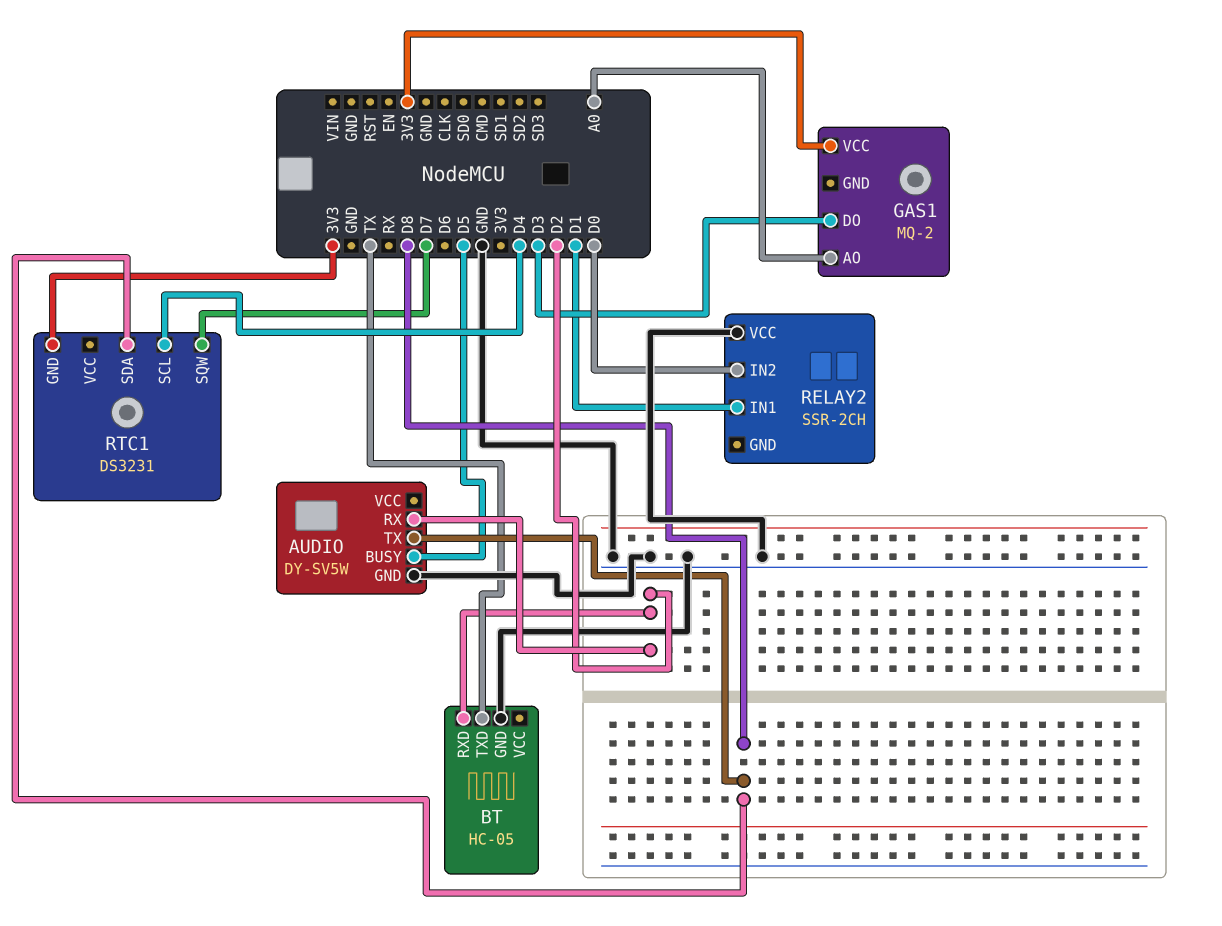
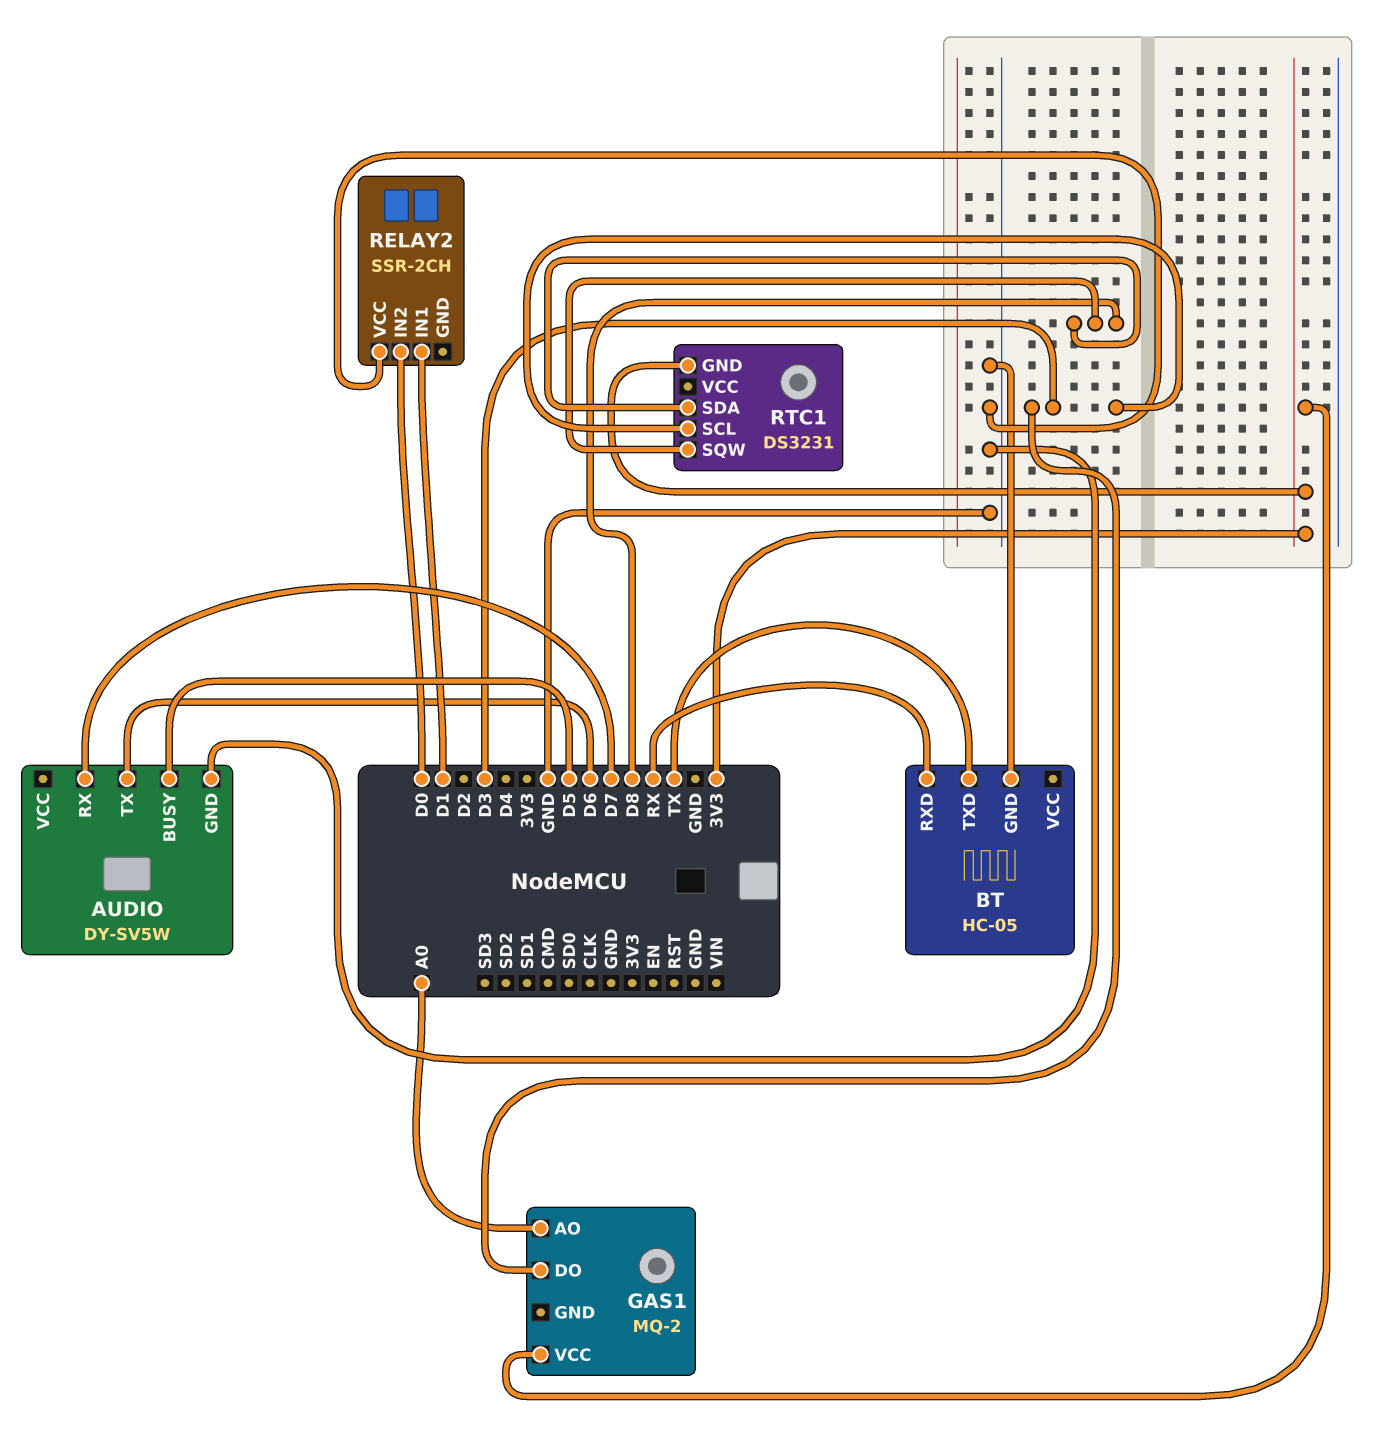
AUDIO pin RX: D2 -> D7
AUDIO pin TX: D8 -> D6
BT pin RXD: D2 -> RX
RTC1 pin SCL: D4 -> D3
RTC1 pin SQW: D7 -> D8

